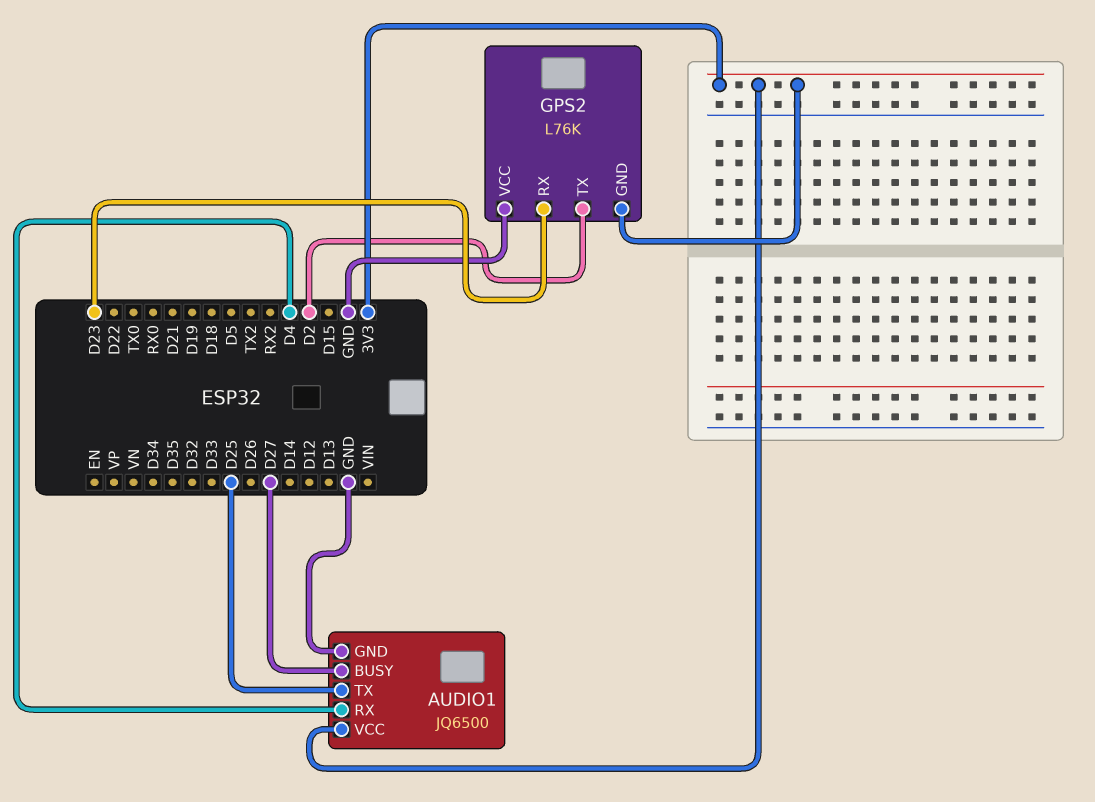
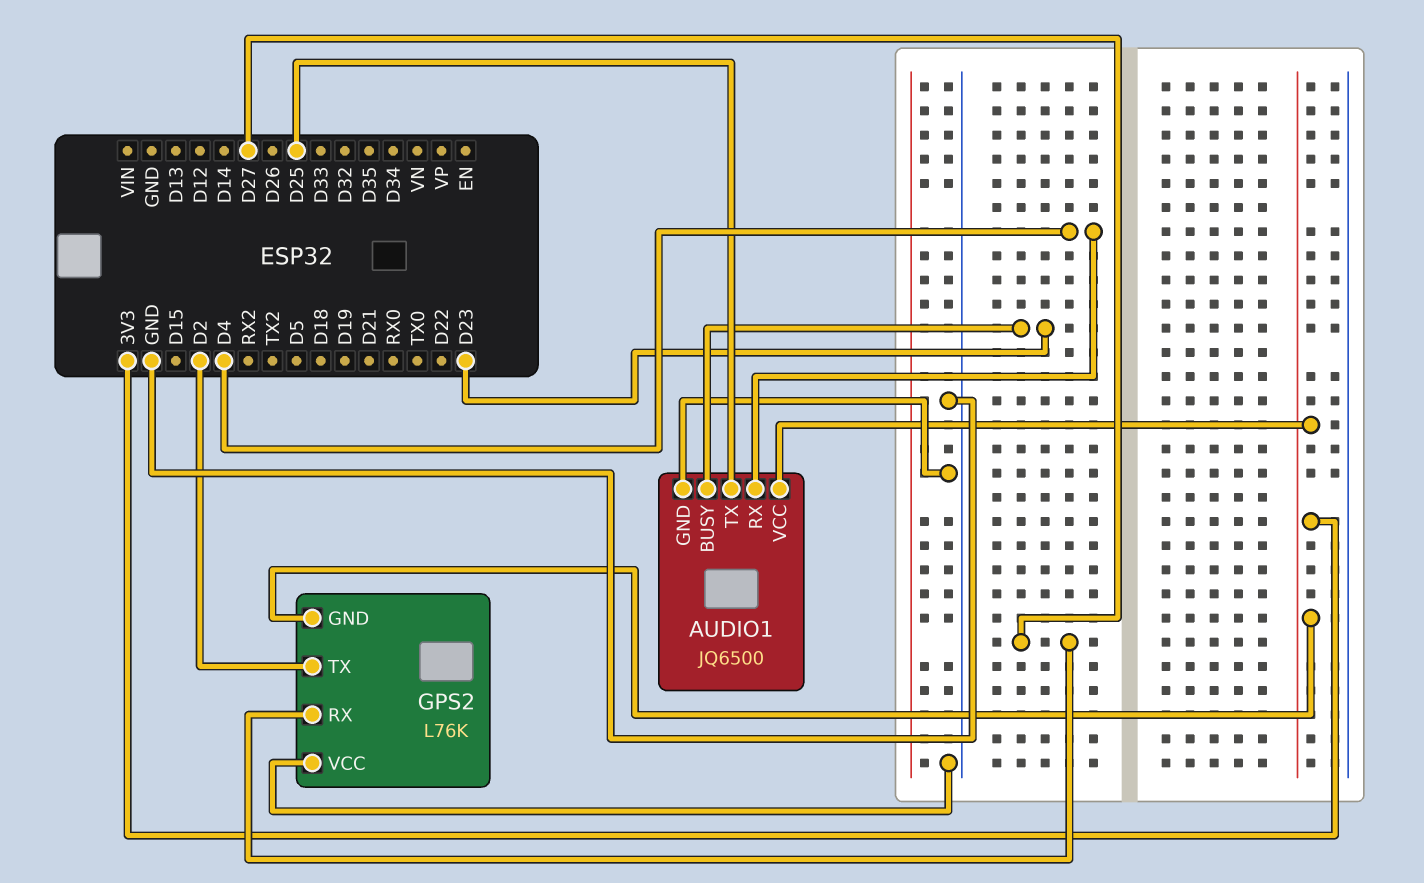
AUDIO1 pin BUSY: D27 -> D23
GPS2 pin RX: D23 -> D27

